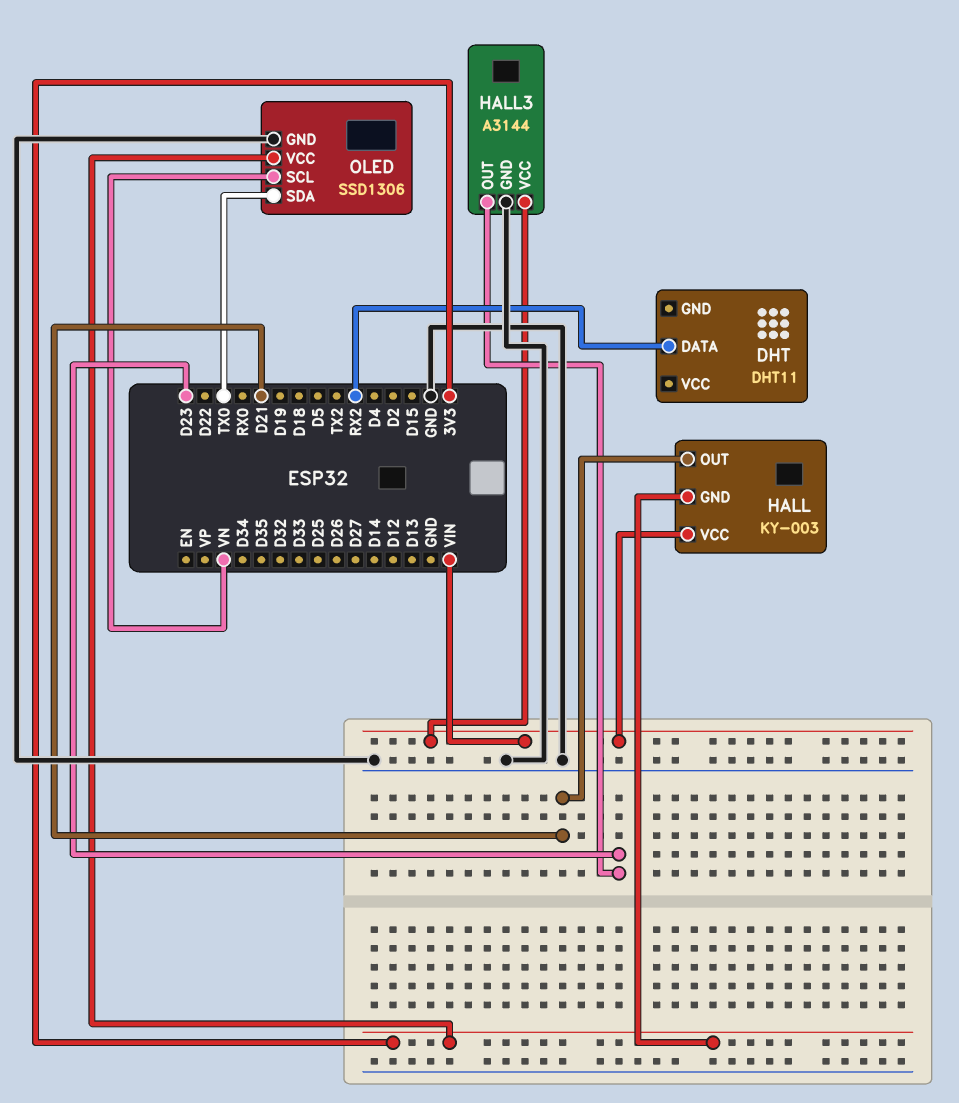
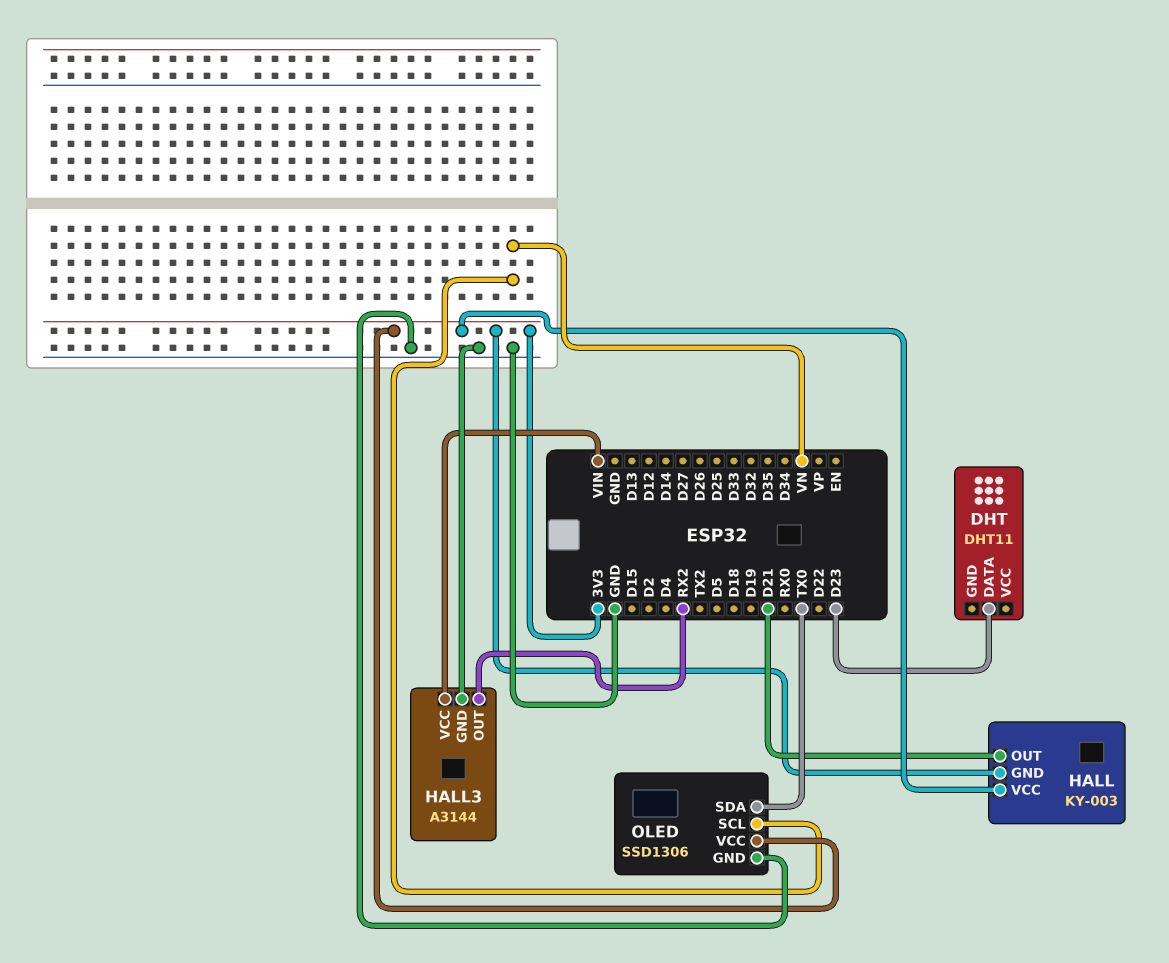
DHT pin DATA: RX2 -> D23
HALL pin VCC: VIN -> 3V3
HALL3 pin OUT: D23 -> RX2

